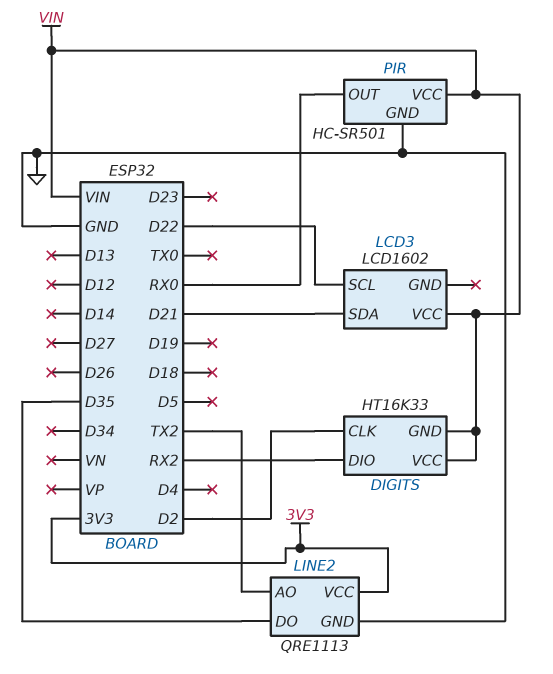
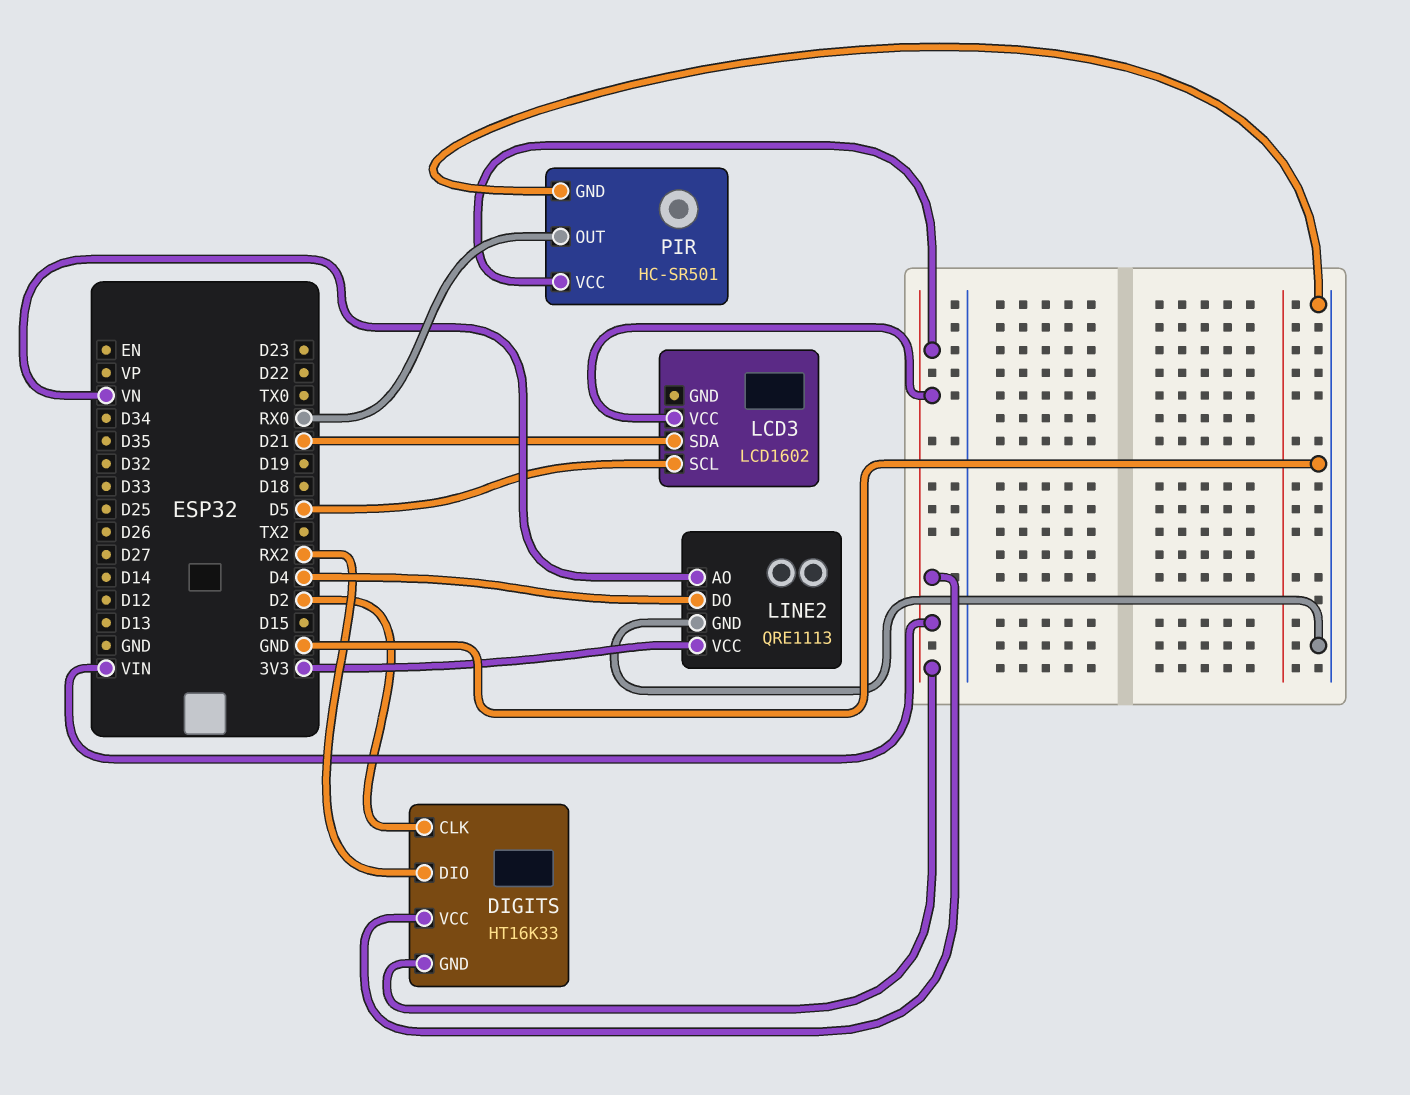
LCD3 pin SCL: D22 -> D5
LINE2 pin AO: TX2 -> VN
LINE2 pin DO: D35 -> D4

